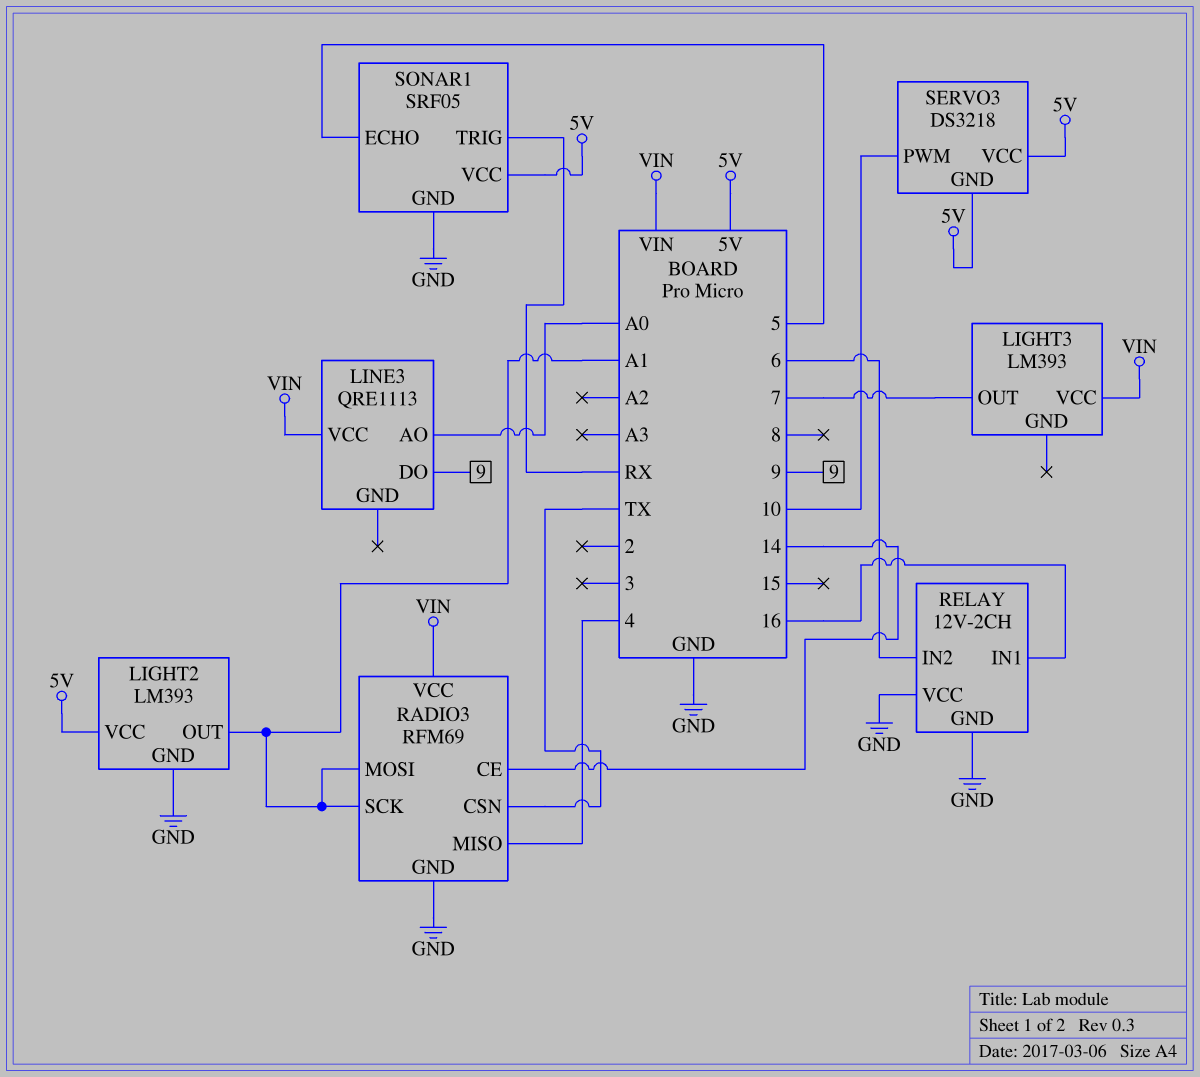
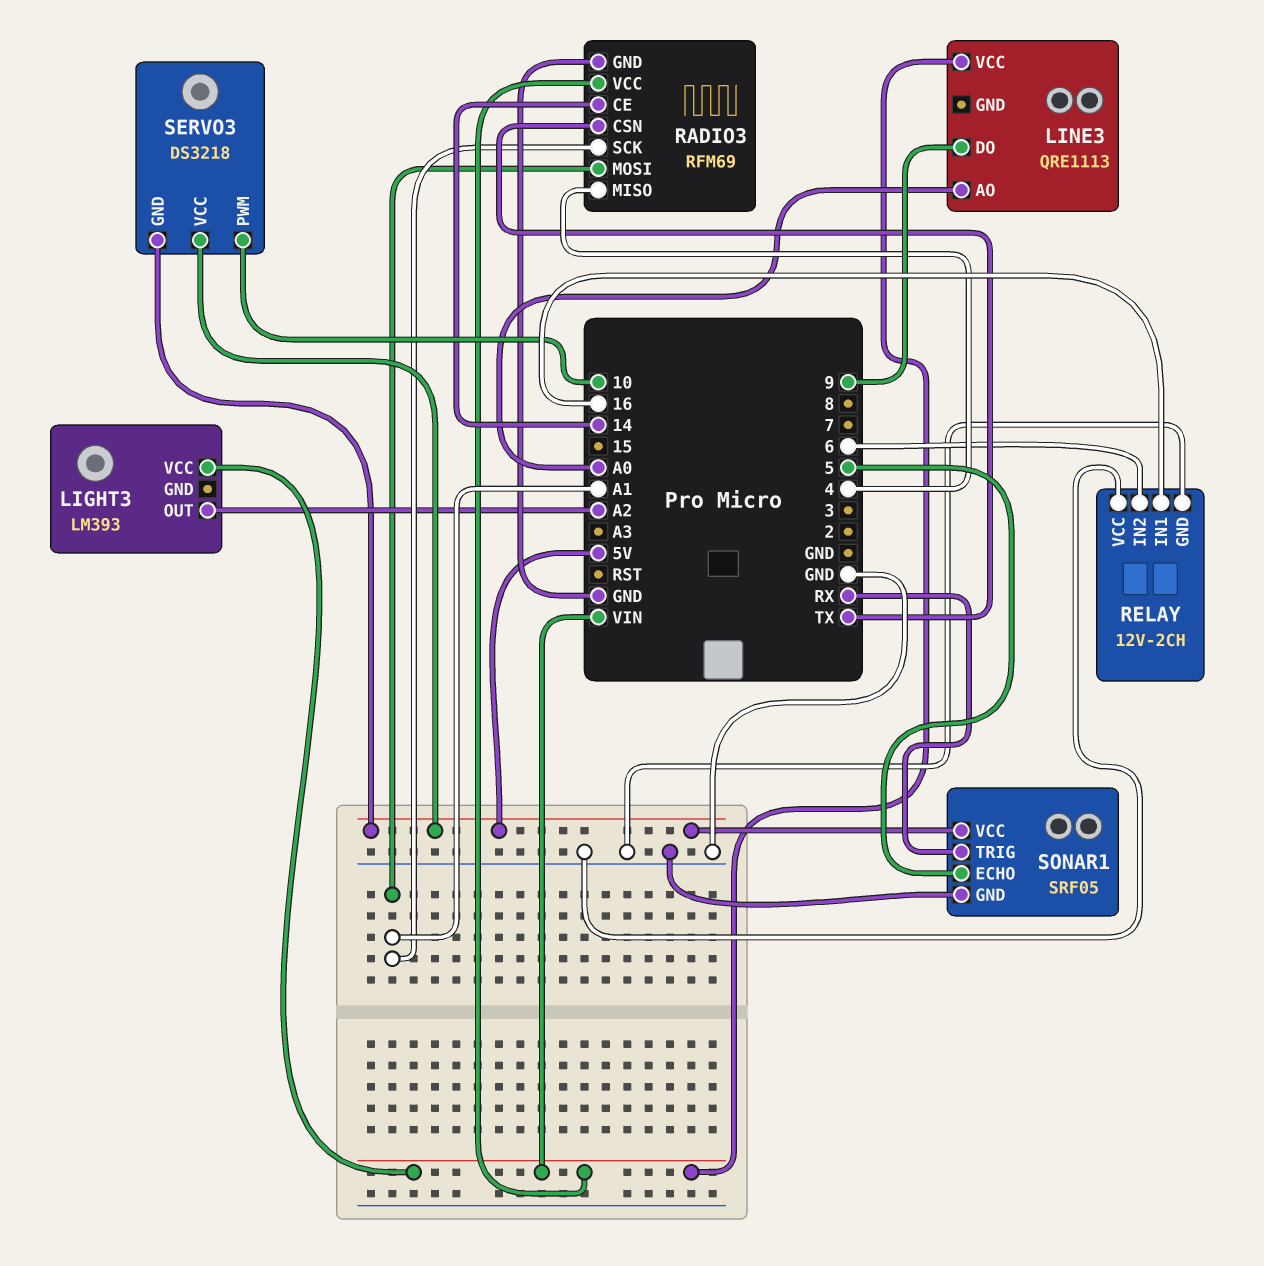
LIGHT2: LM393 -> none
LIGHT2 pin GND: GND -> none
LIGHT2 pin OUT: A1 -> none
LIGHT2 pin VCC: 5V -> none
LIGHT3 pin OUT: 7 -> A2

